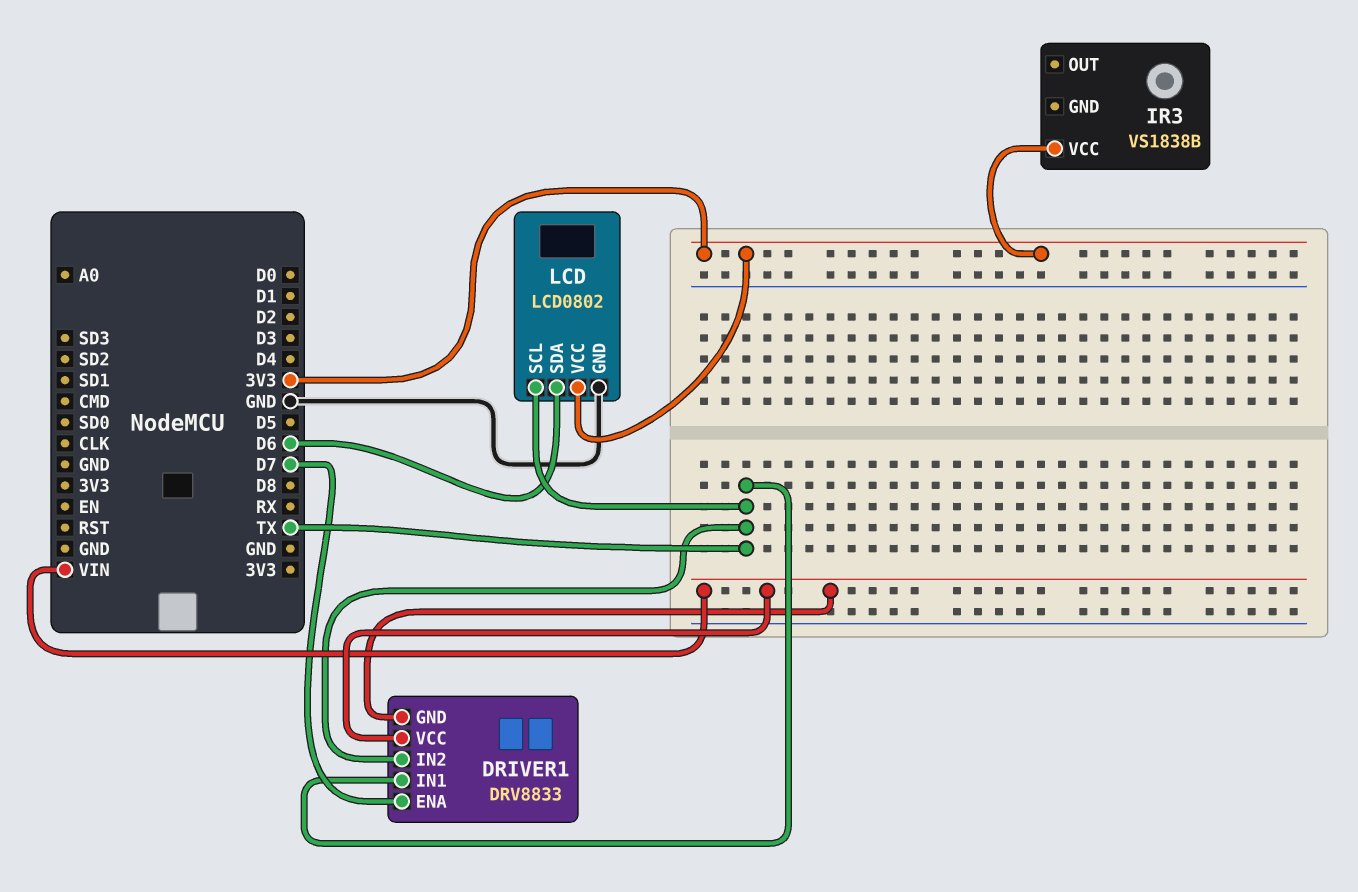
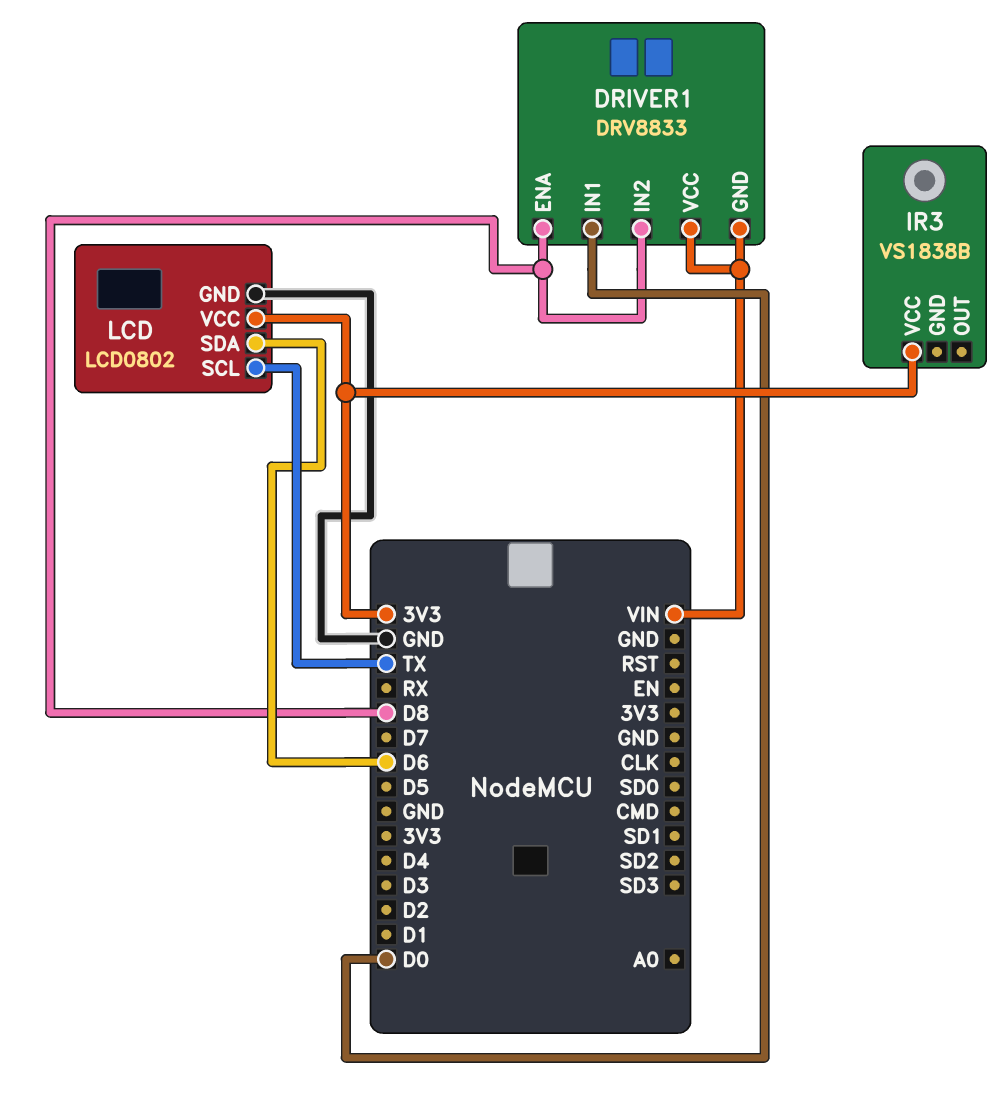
DRIVER1 pin ENA: D7 -> D8
DRIVER1 pin IN1: TX -> D0
DRIVER1 pin IN2: TX -> D8

